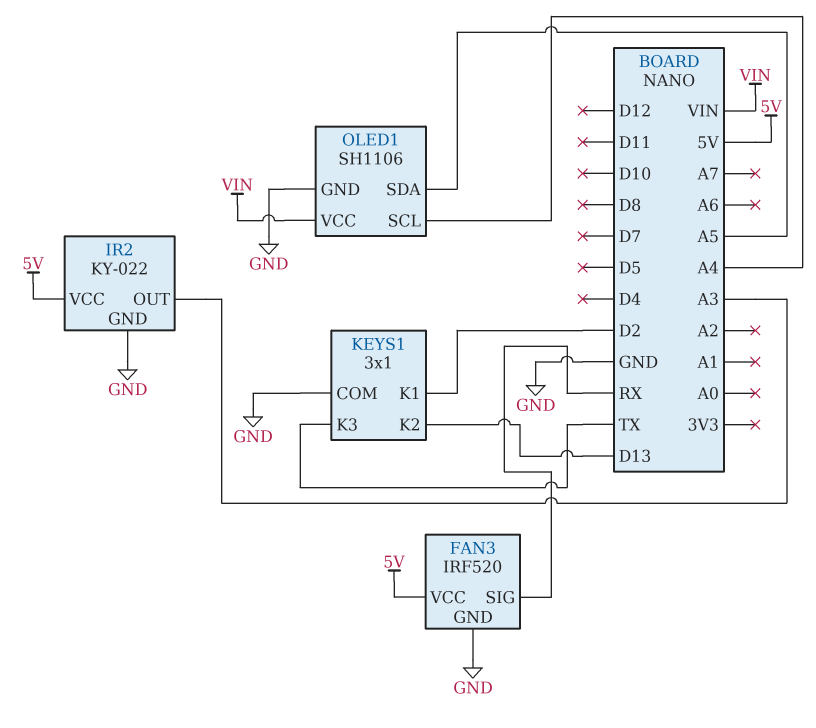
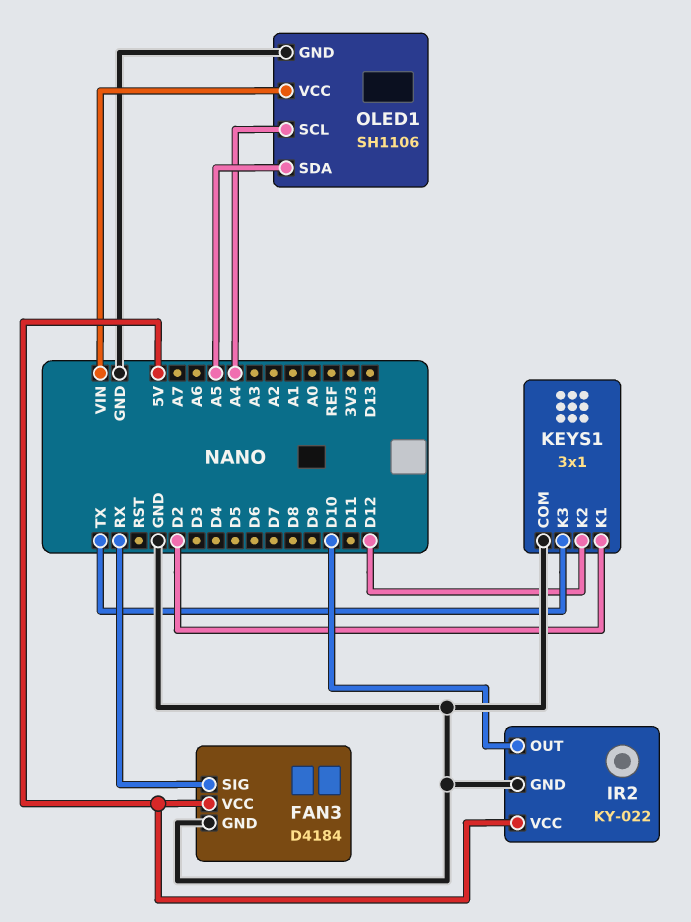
FAN3: IRF520 -> D4184
IR2 pin OUT: A3 -> D10
KEYS1 pin K2: D13 -> D12

